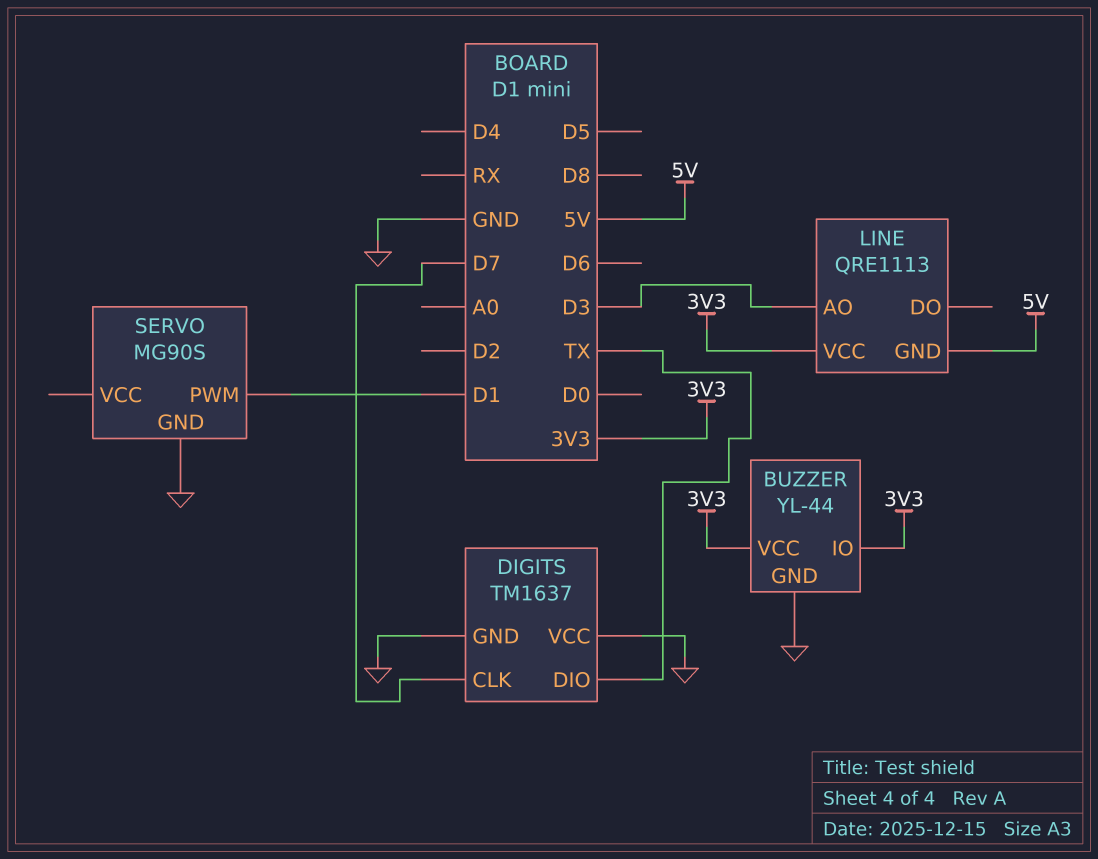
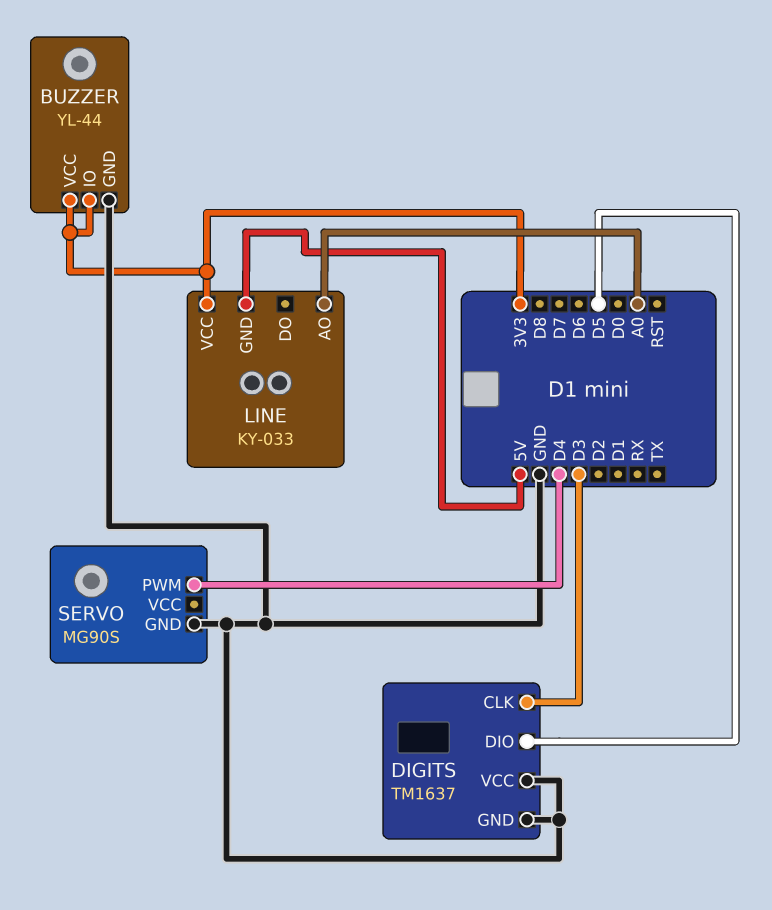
DIGITS pin CLK: D7 -> D3
DIGITS pin DIO: TX -> D5
LINE: QRE1113 -> KY-033
LINE pin AO: D3 -> A0
SERVO pin PWM: D1 -> D4

